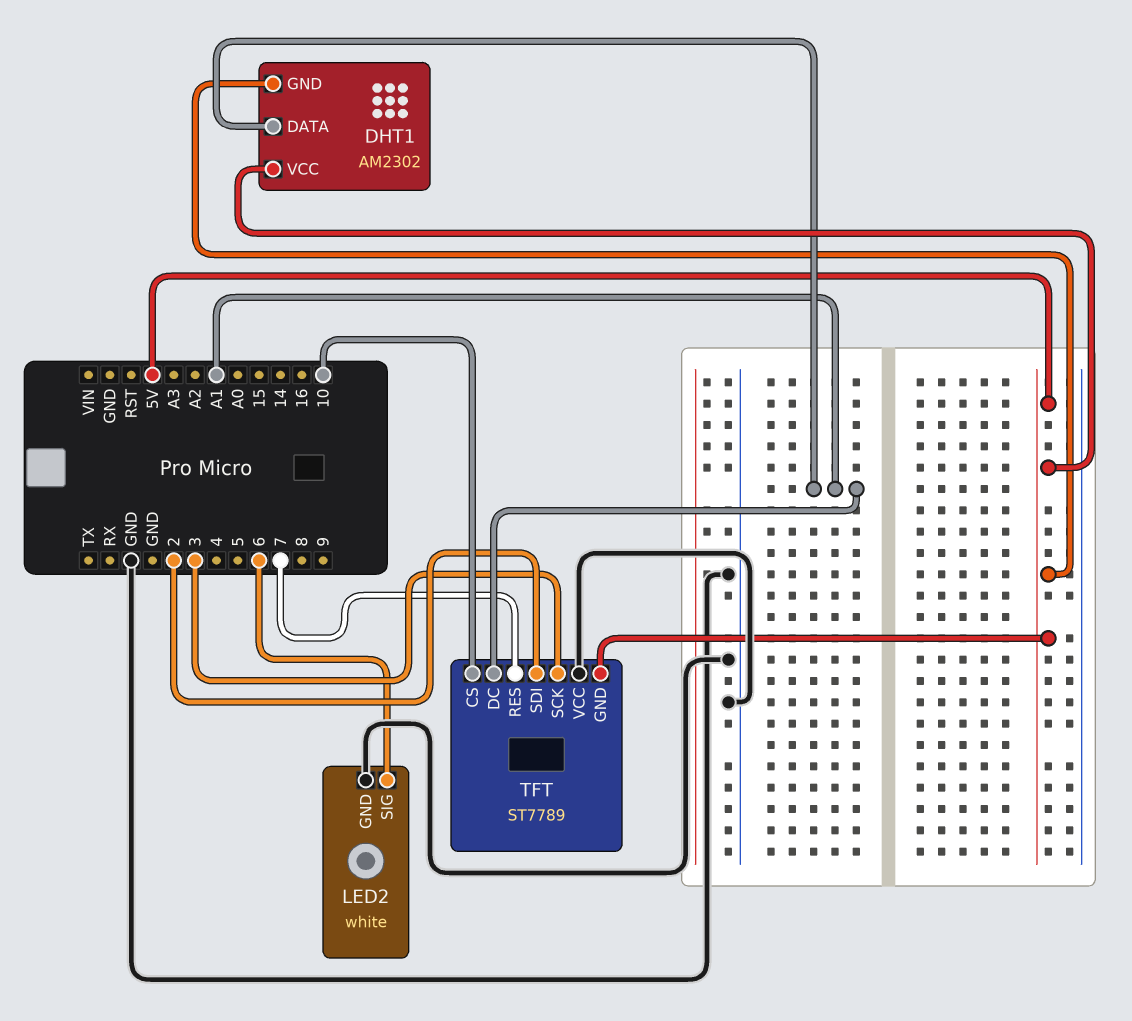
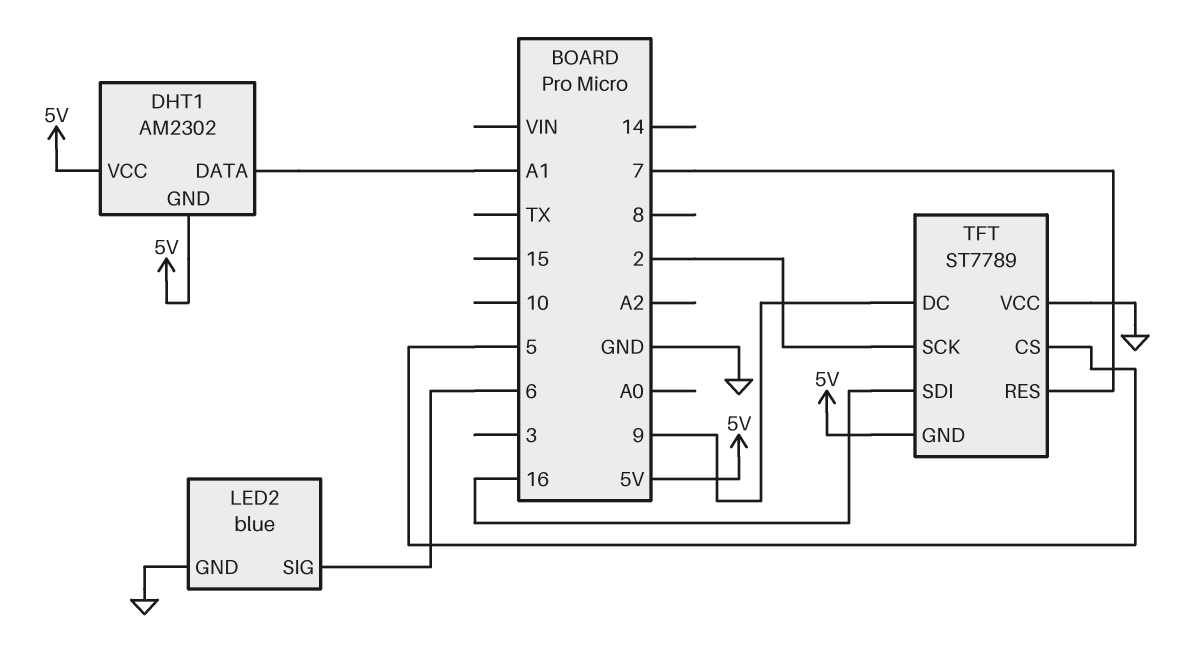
LED2: white -> blue
TFT pin CS: 10 -> 5
TFT pin DC: A1 -> 9
TFT pin SCK: 3 -> 2
TFT pin SDI: 2 -> 16

